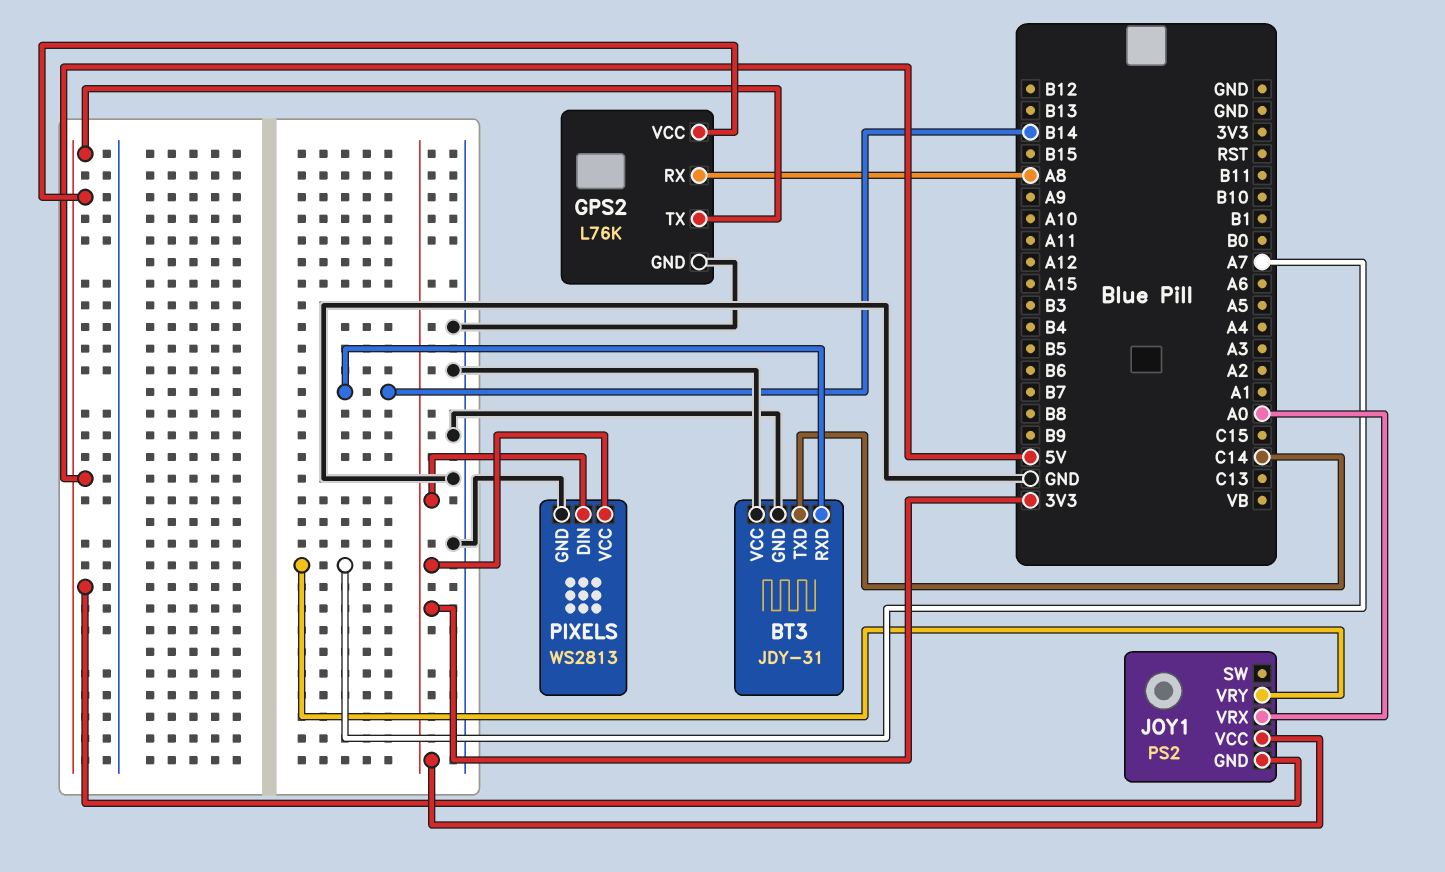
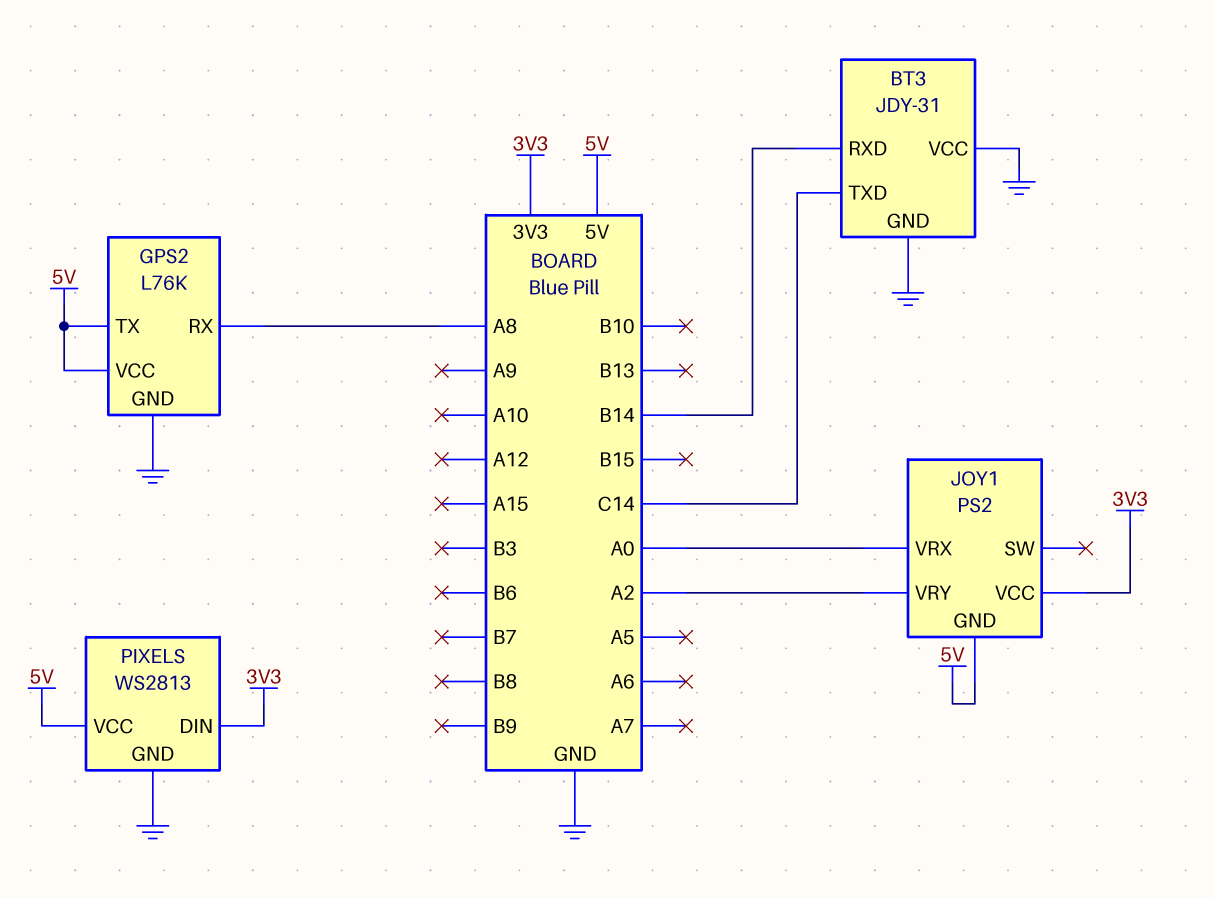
JOY1 pin VRY: A7 -> A2
PIXELS pin VCC: 3V3 -> 5V

